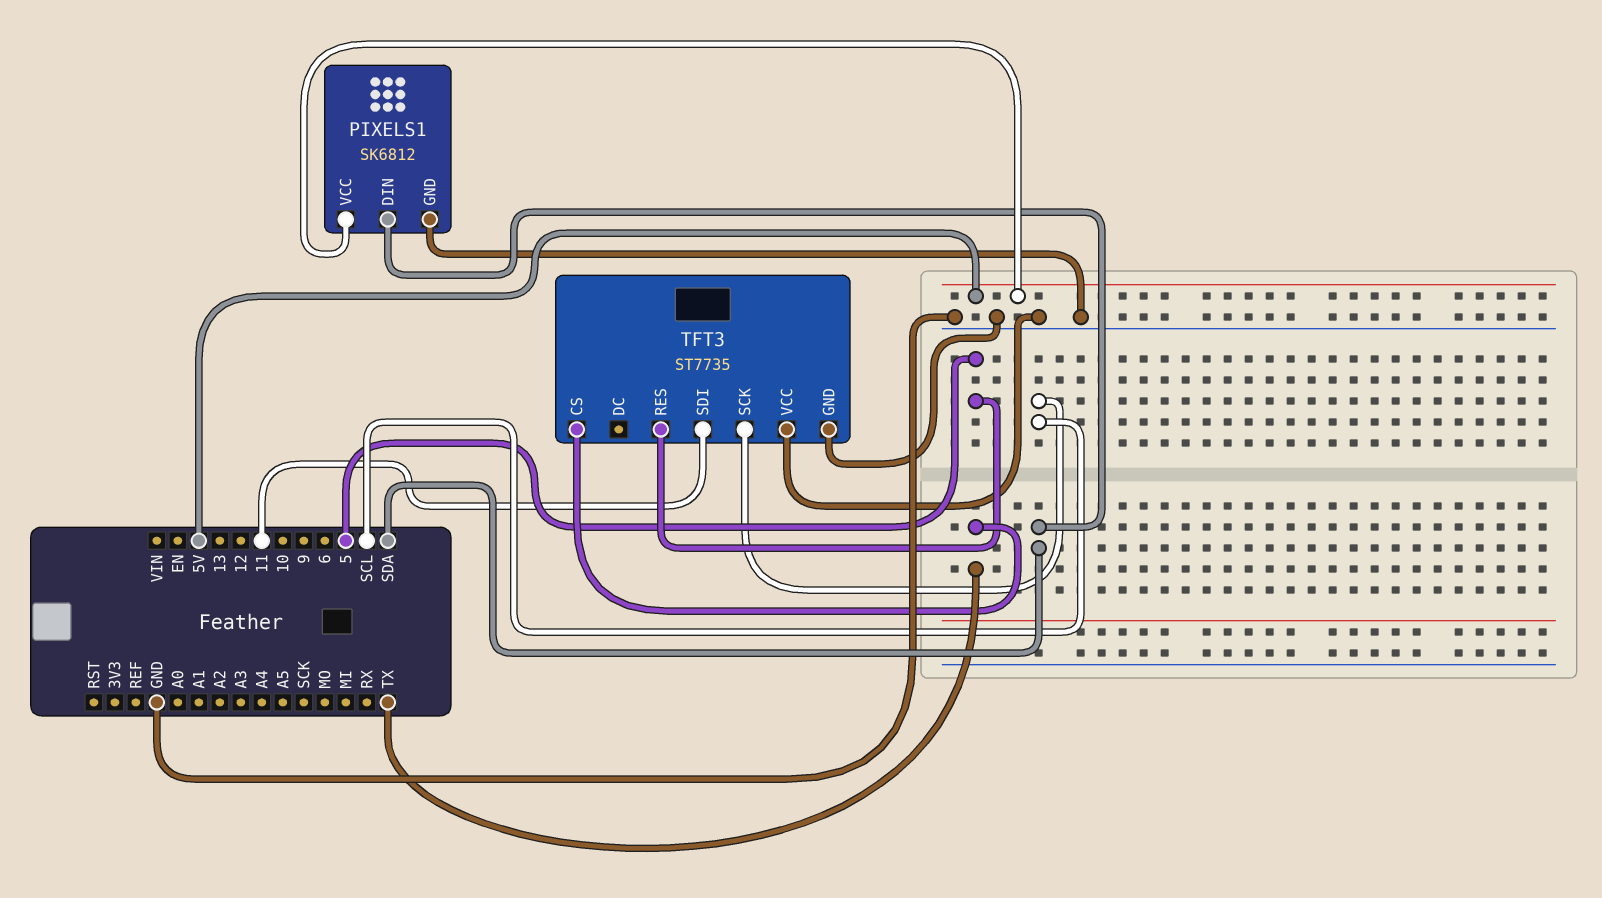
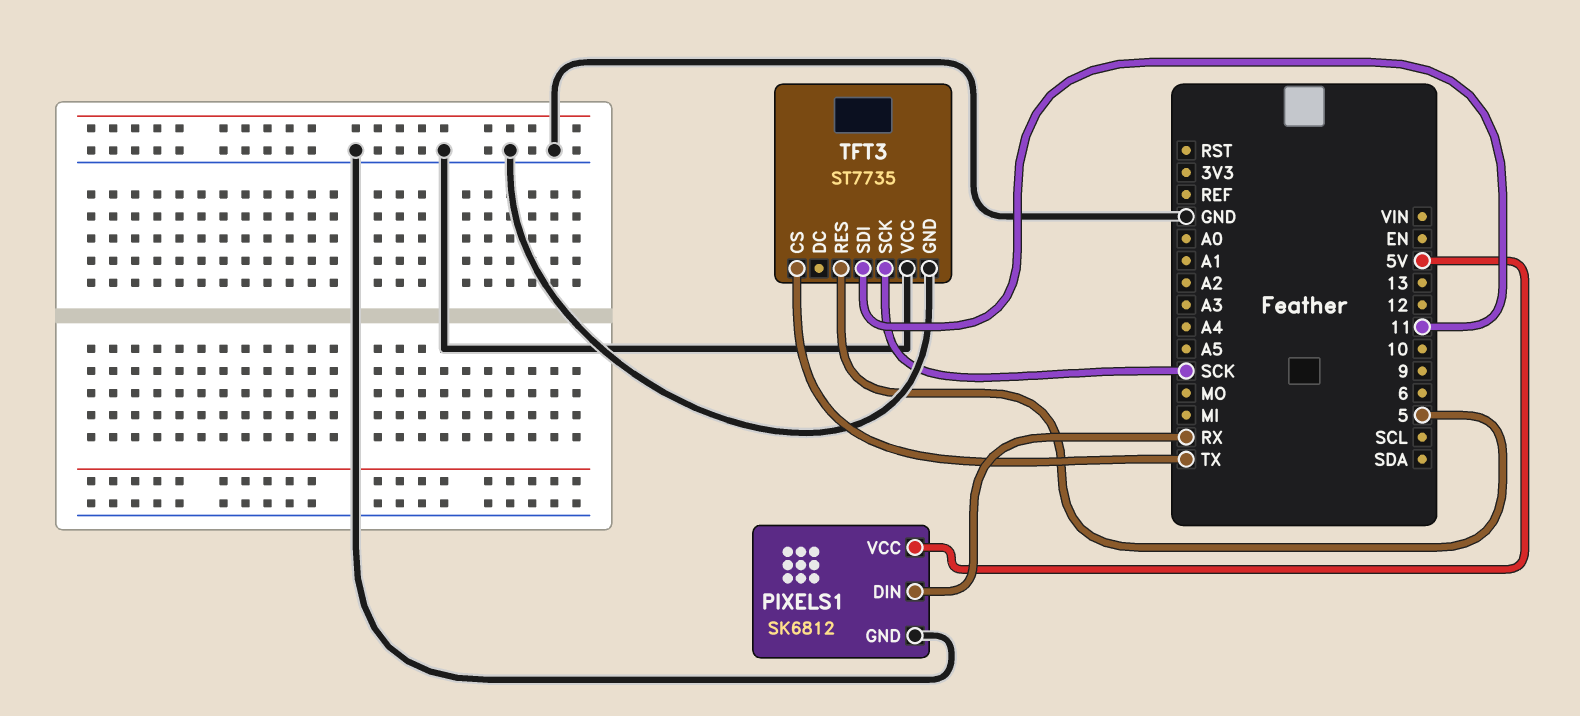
PIXELS1 pin DIN: SDA -> RX
TFT3 pin SCK: SCL -> SCK

